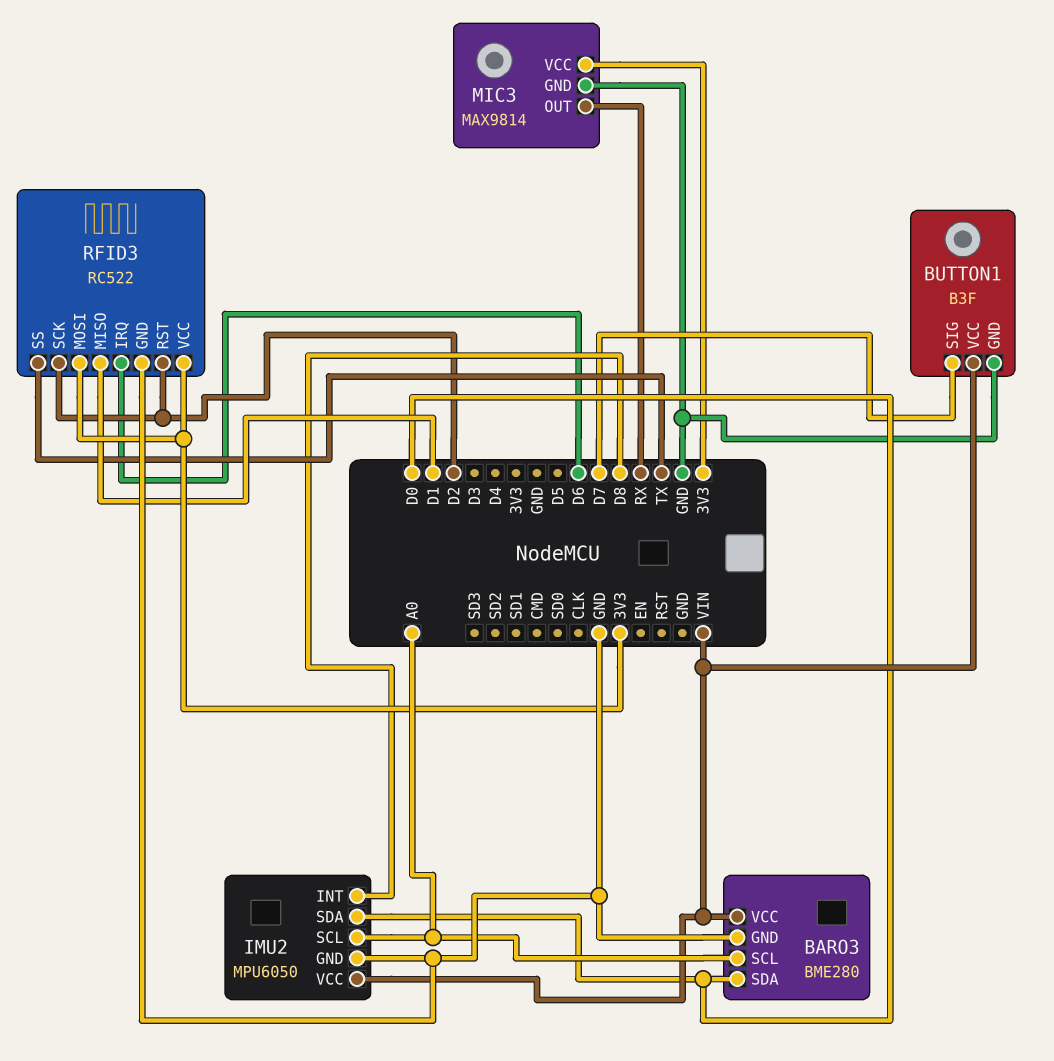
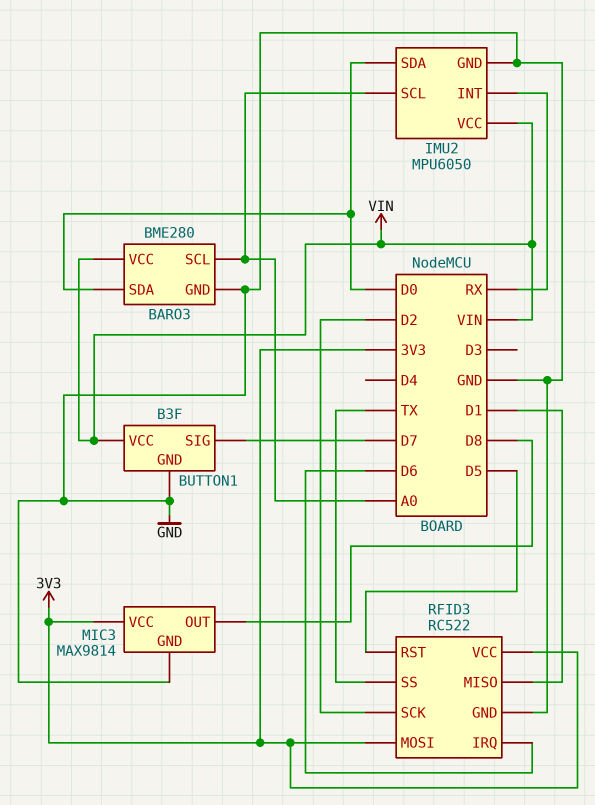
IMU2 pin INT: D8 -> RX
MIC3 pin OUT: RX -> D8
RFID3 pin RST: D2 -> D5

